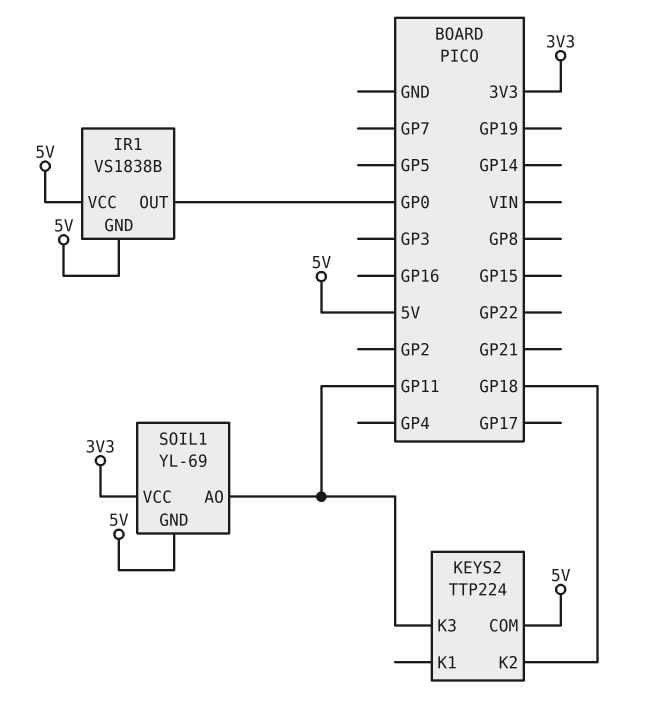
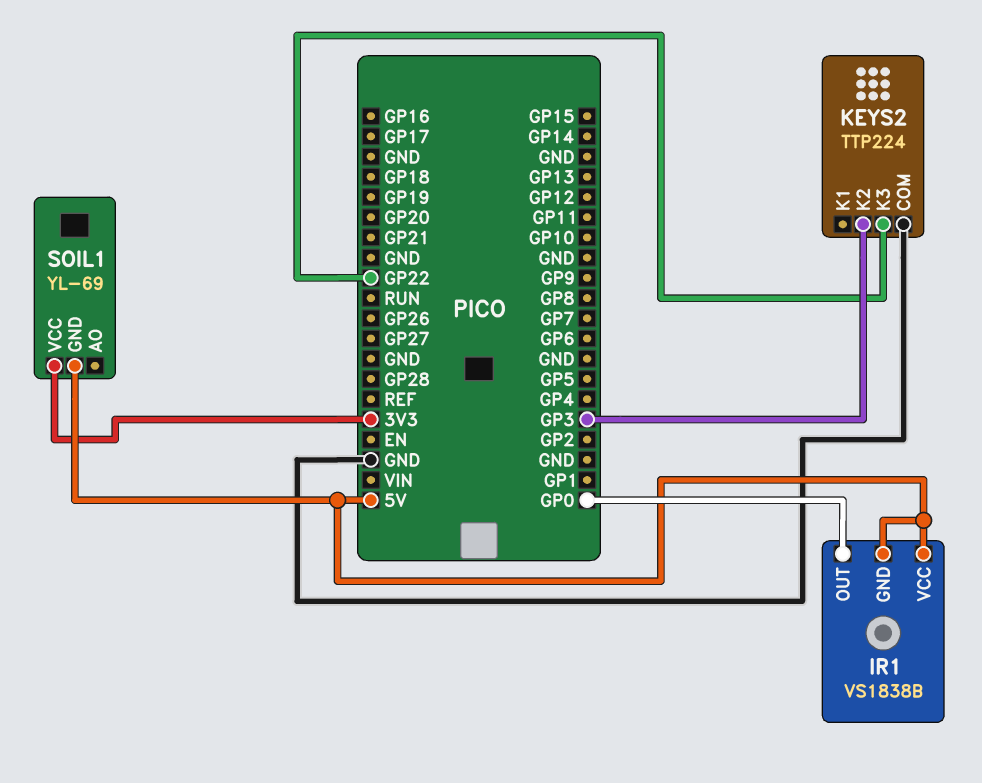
KEYS2 pin COM: 5V -> GND
KEYS2 pin K2: GP18 -> GP3
KEYS2 pin K3: GP11 -> GP22
SOIL1 pin AO: GP11 -> none

